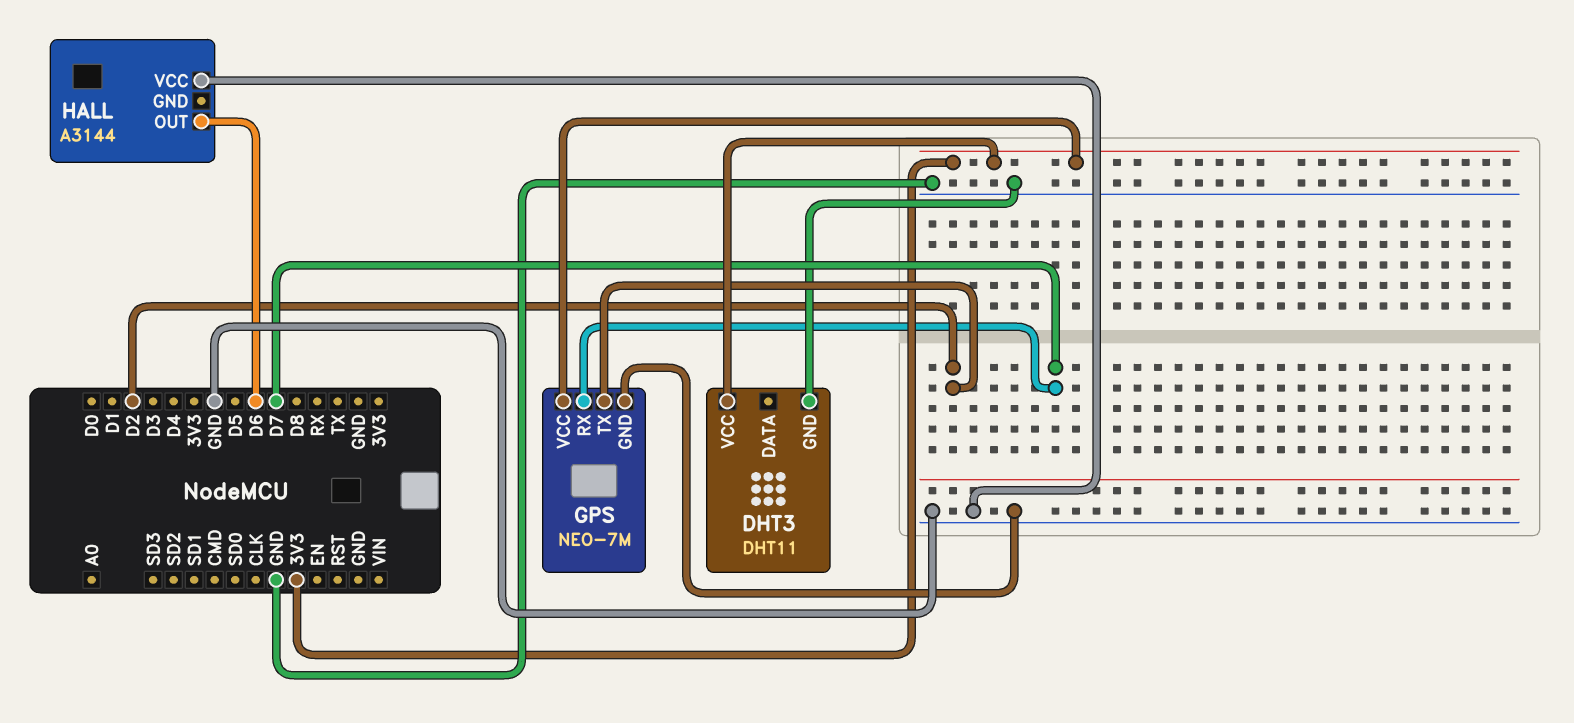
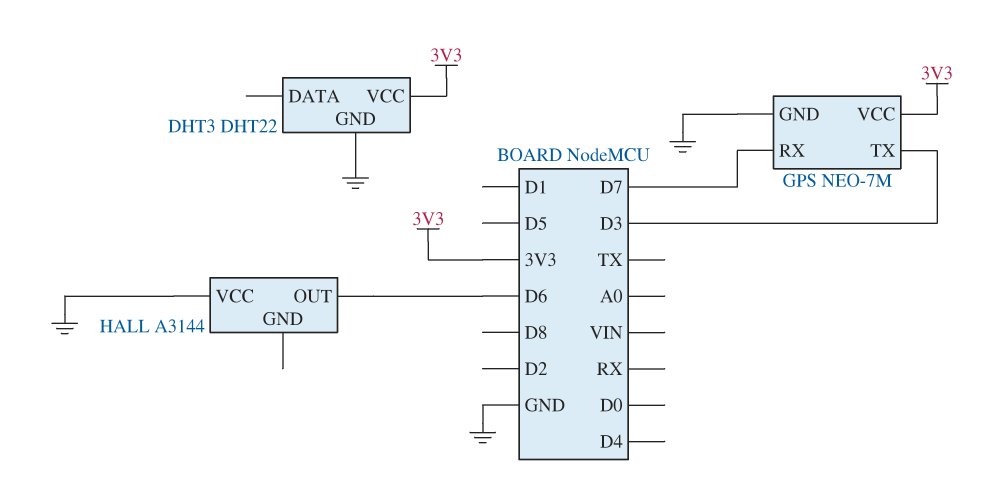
DHT3: DHT11 -> DHT22
GPS pin TX: D2 -> D3

